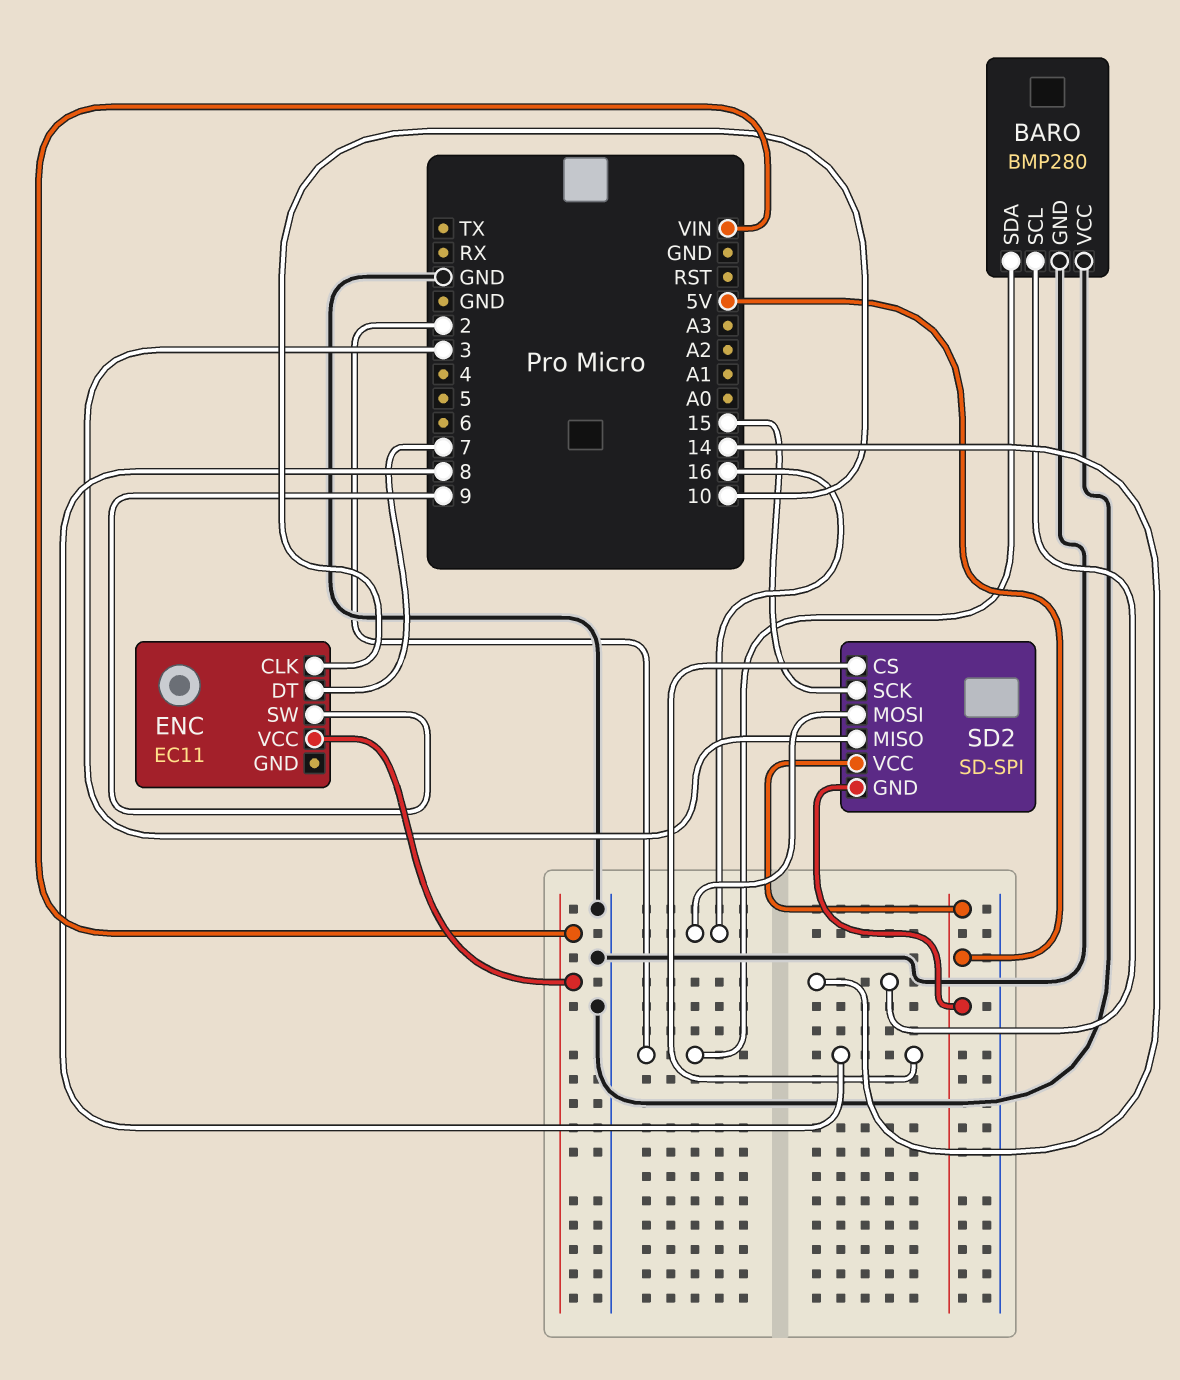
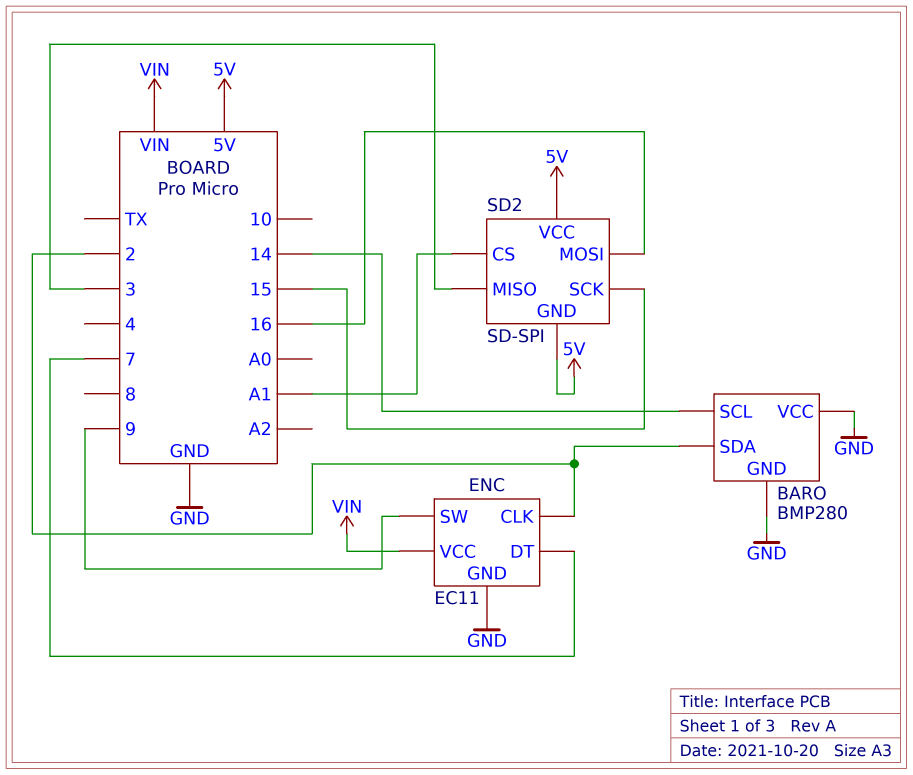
ENC pin CLK: 10 -> 2
ENC pin GND: none -> GND
SD2 pin CS: 8 -> A1

